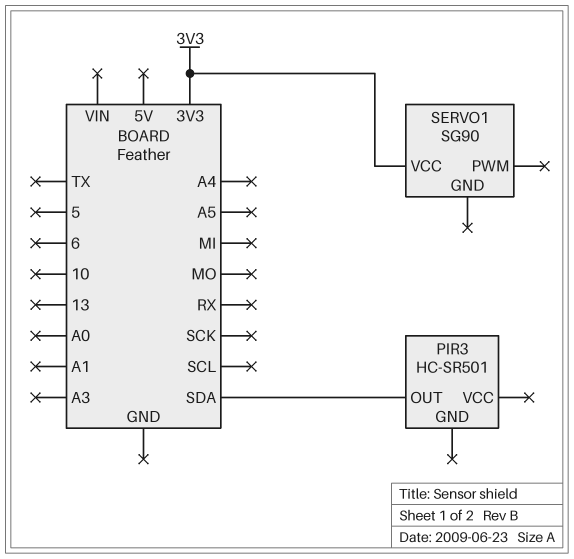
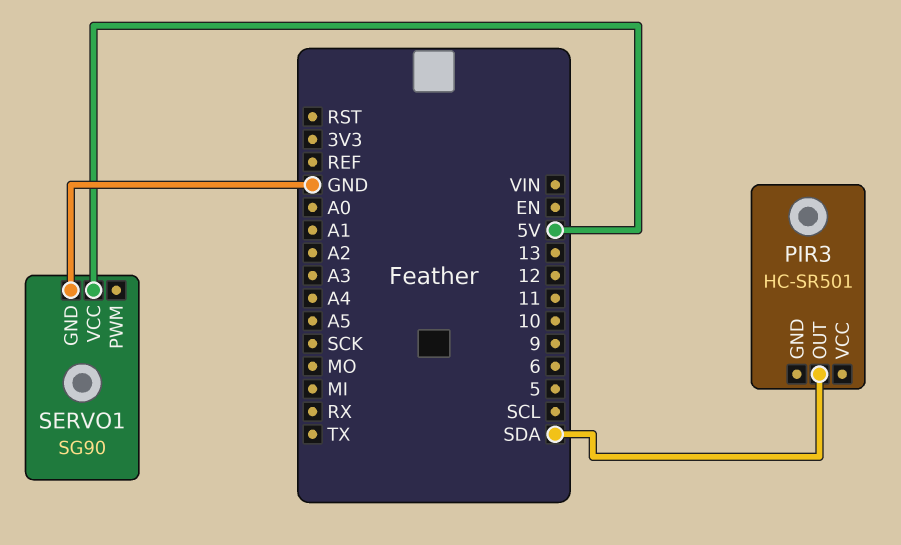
SERVO1 pin GND: none -> GND
SERVO1 pin VCC: 3V3 -> 5V

